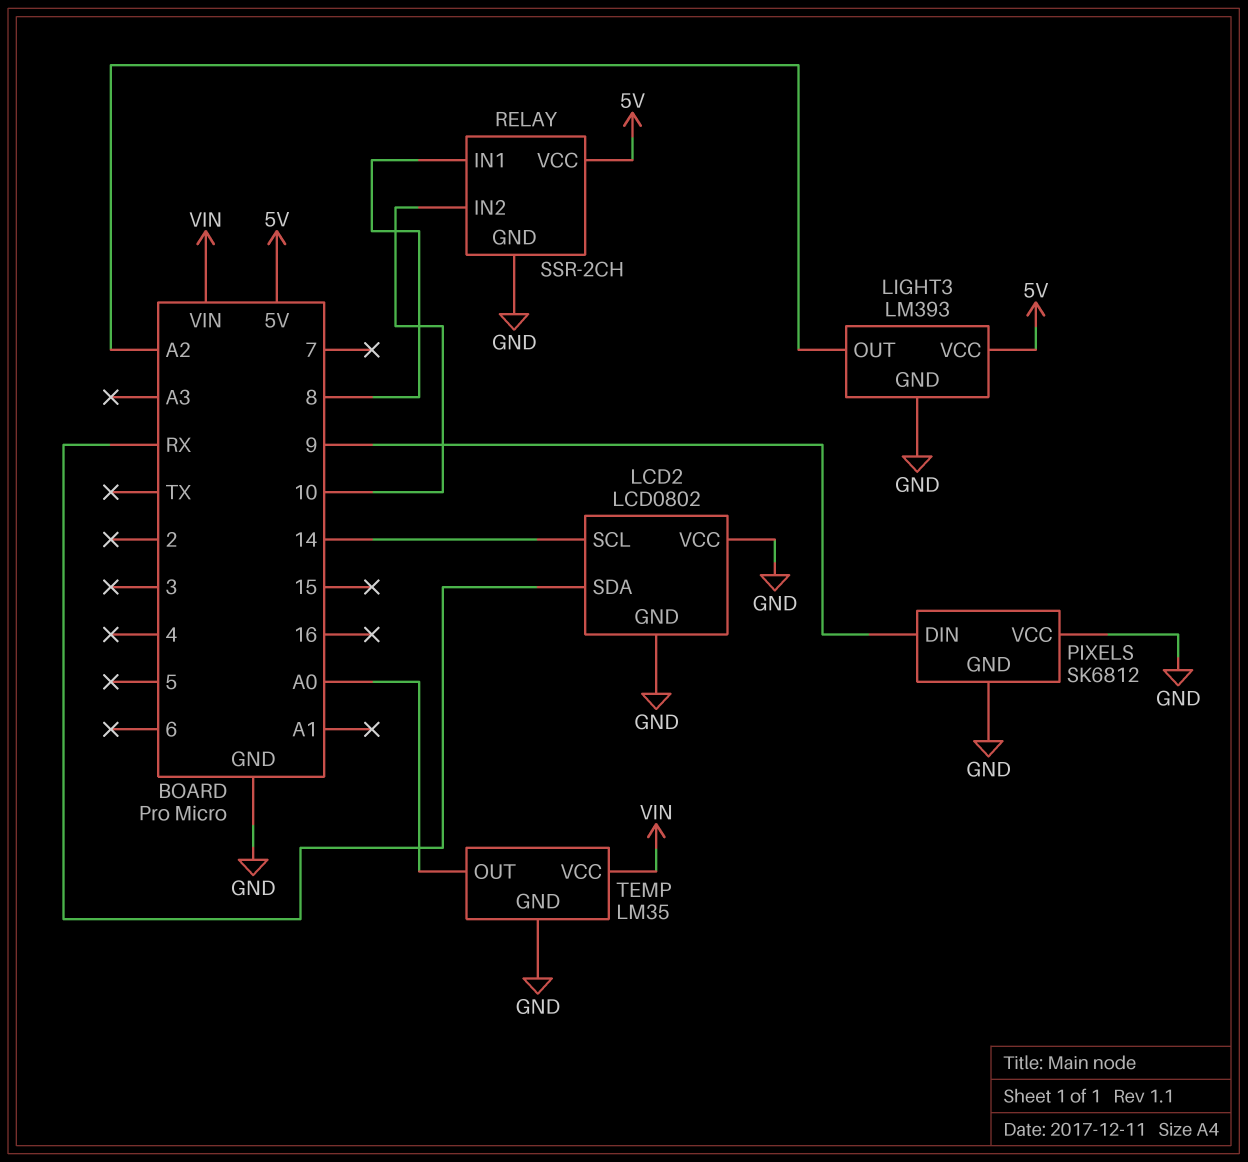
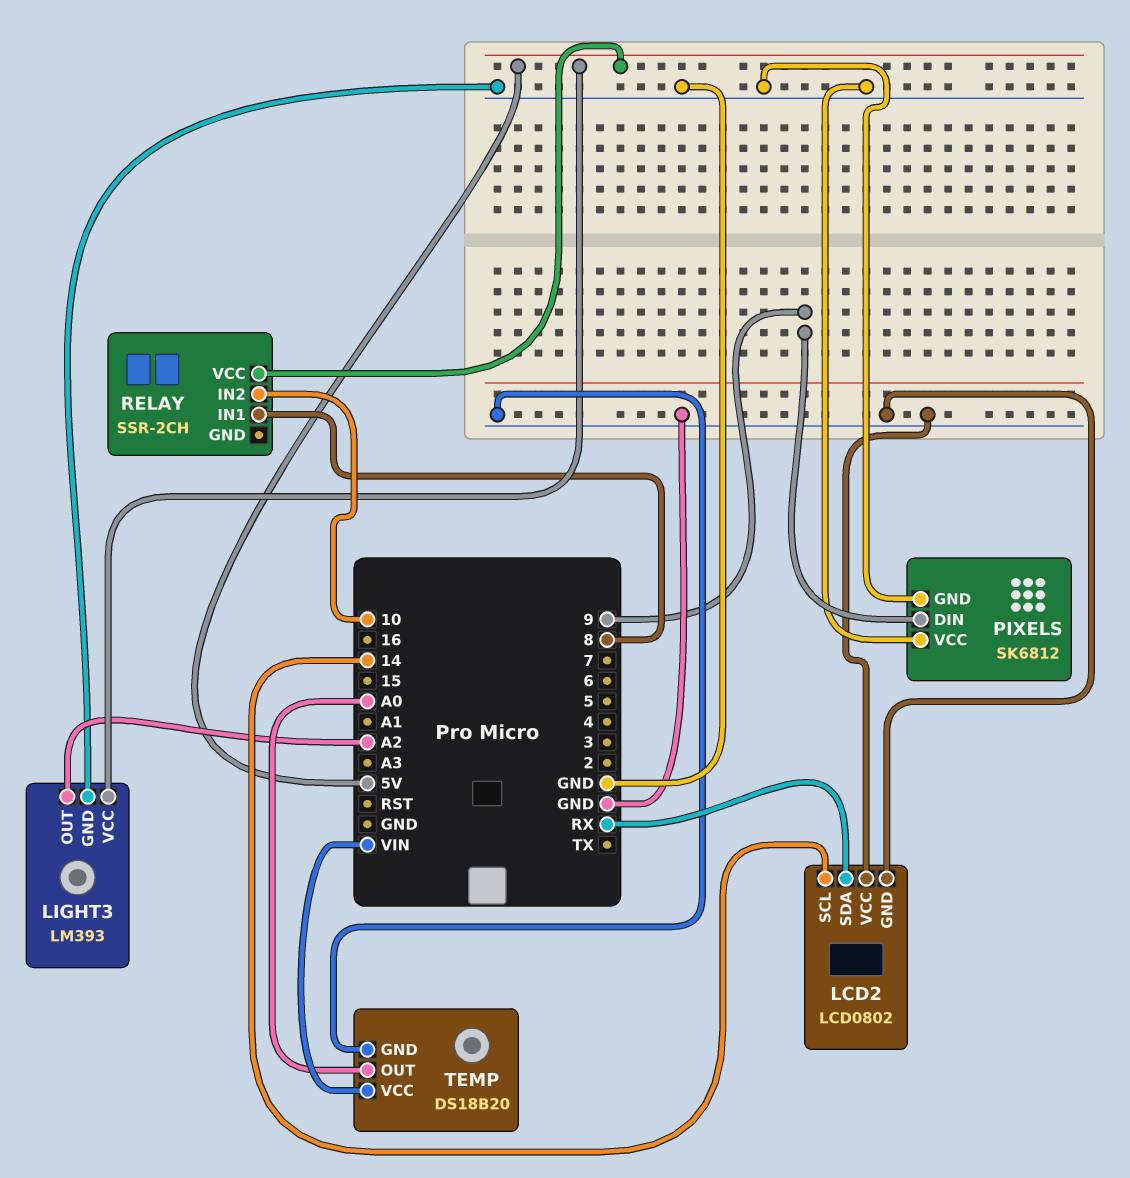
RELAY pin GND: GND -> none
TEMP: LM35 -> DS18B20

